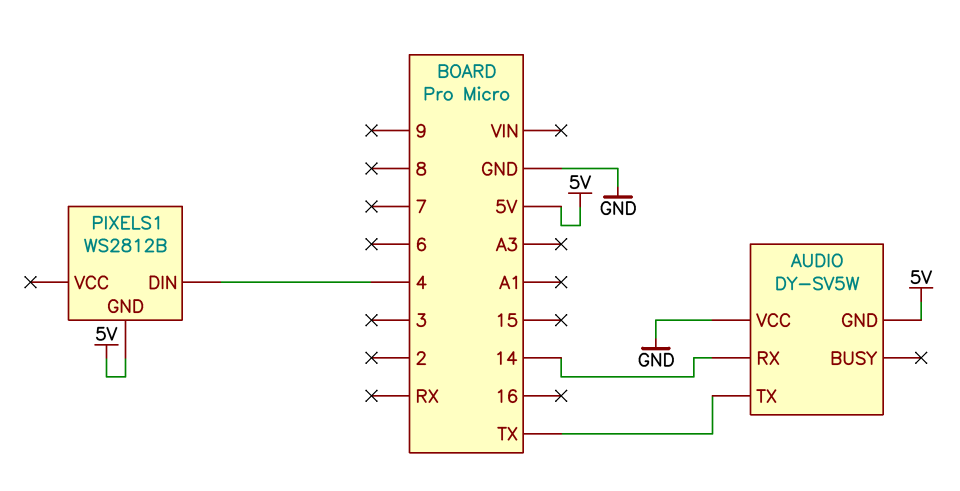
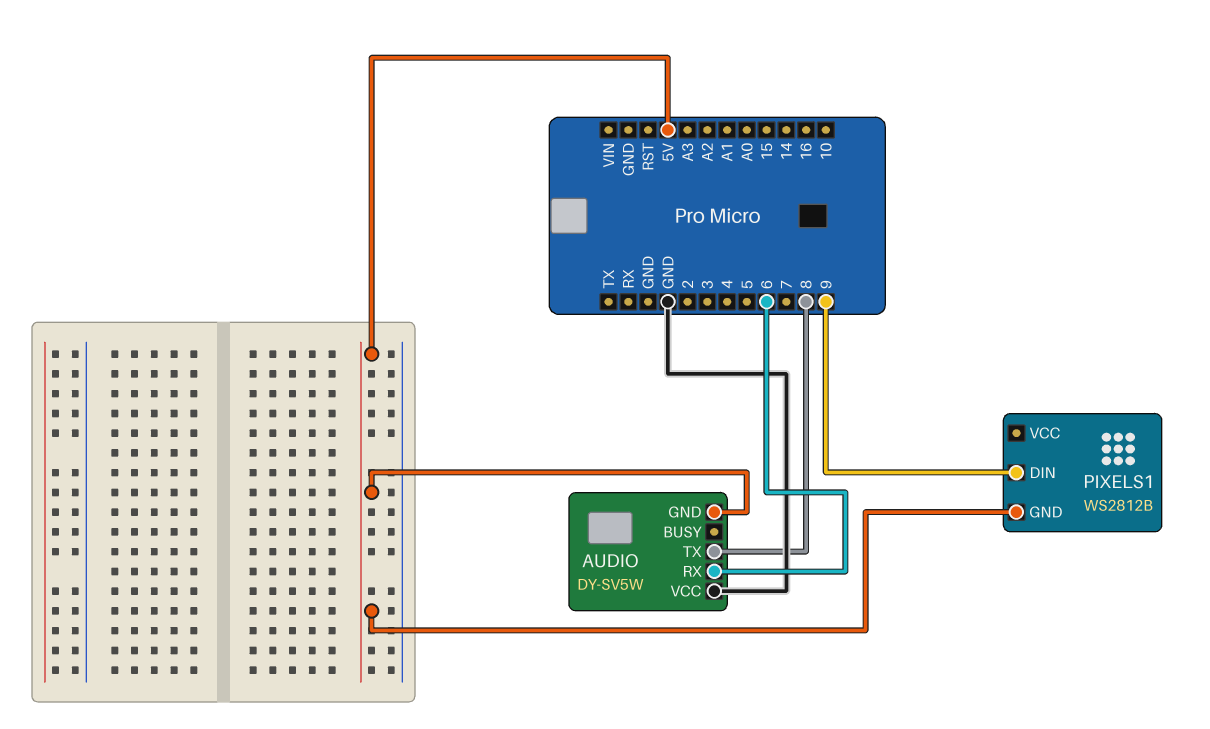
AUDIO pin RX: 14 -> 6
AUDIO pin TX: TX -> 8
PIXELS1 pin DIN: 4 -> 9

